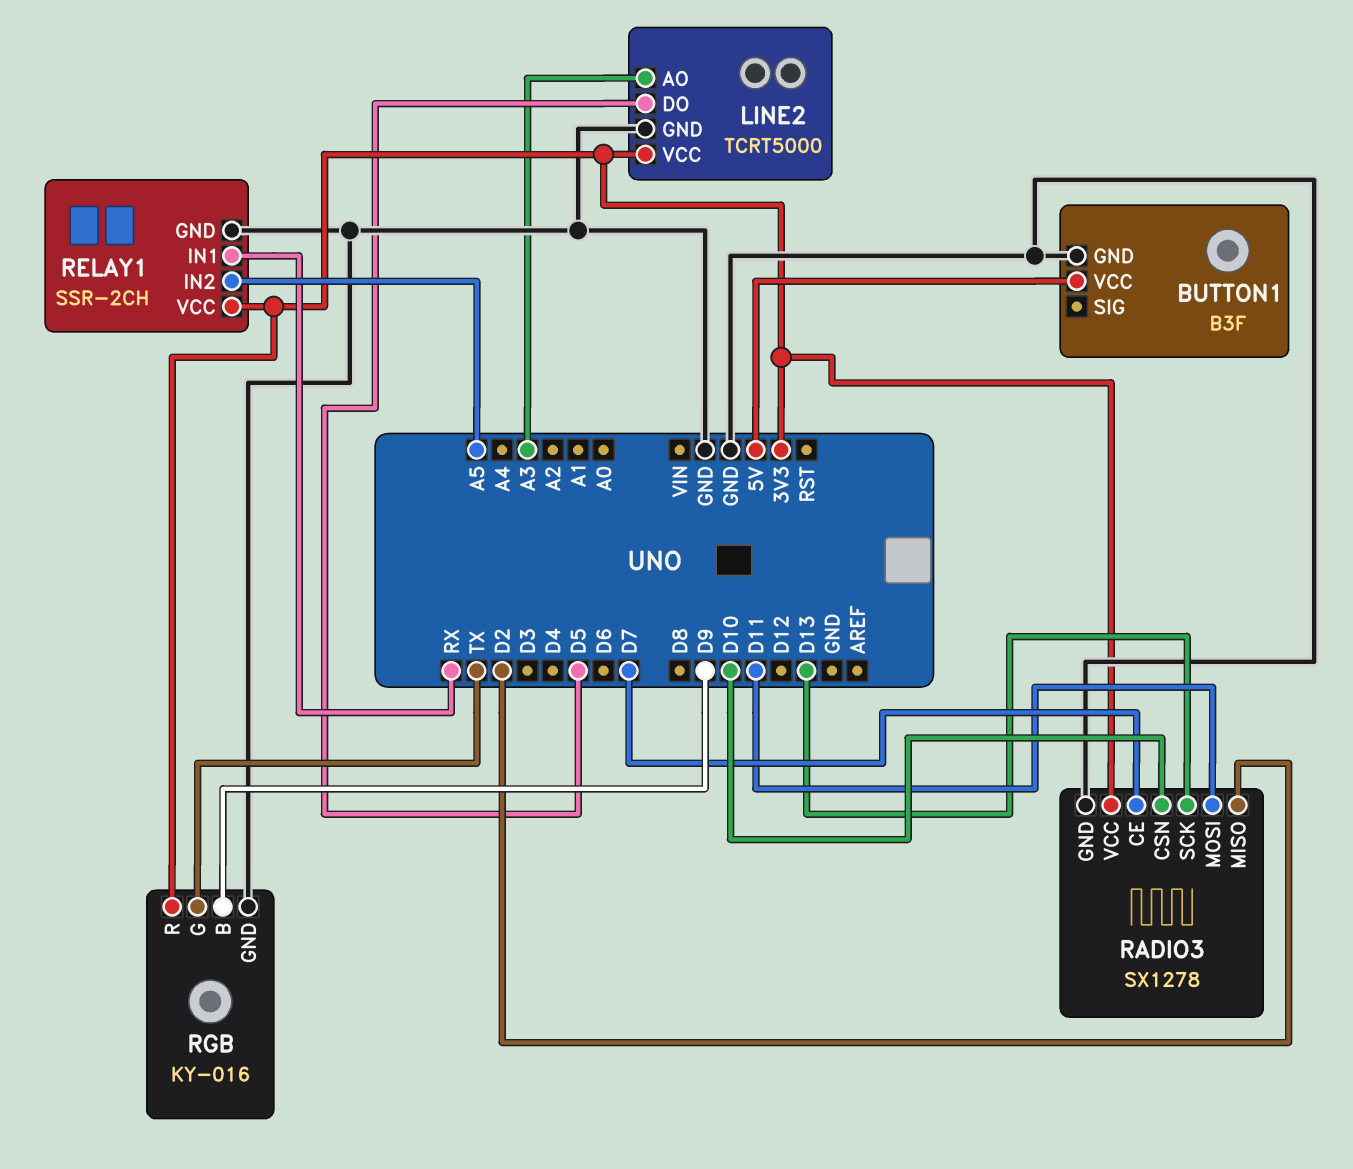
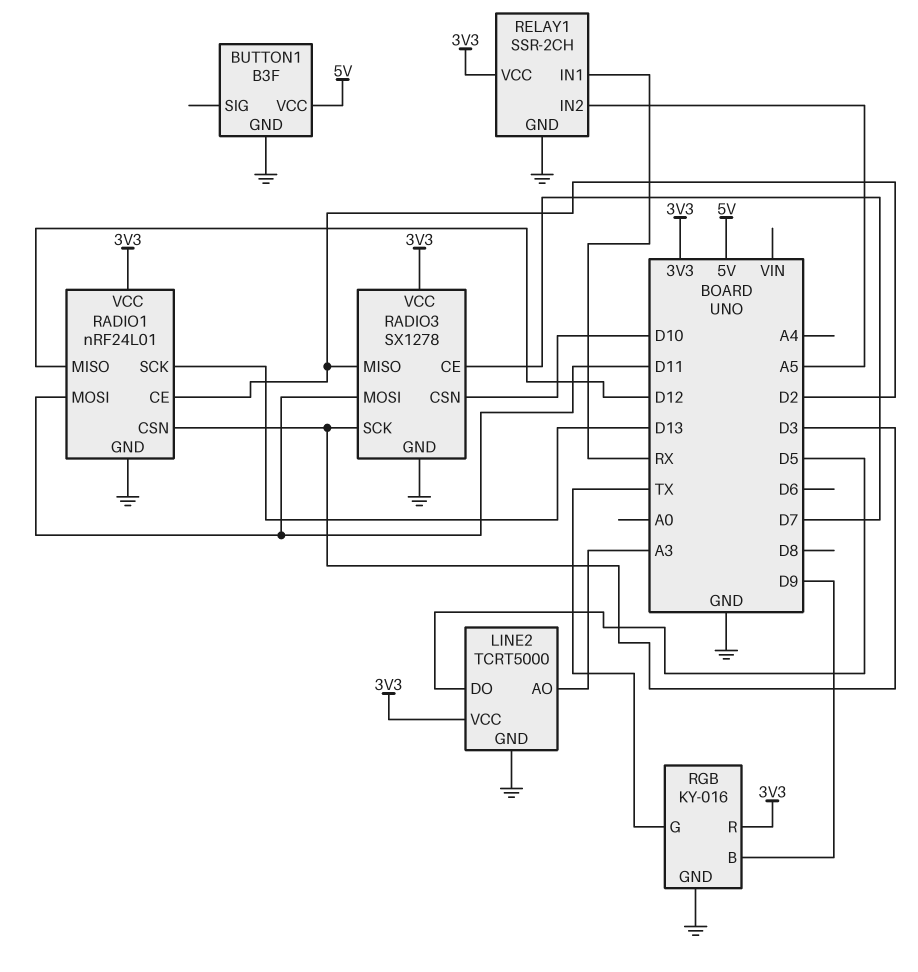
RADIO1: none -> nRF24L01
RADIO1 pin CE: none -> D2
RADIO1 pin CSN: none -> D3
RADIO1 pin GND: none -> GND
RADIO1 pin MISO: none -> D12
RADIO1 pin MOSI: none -> D11
RADIO1 pin SCK: none -> D13
RADIO1 pin VCC: none -> 3V3
RADIO3 pin SCK: D13 -> D3

